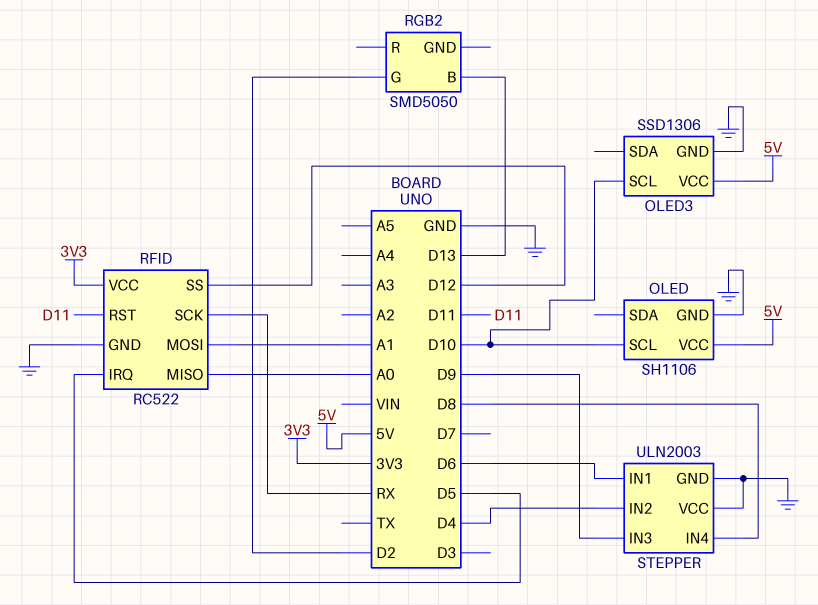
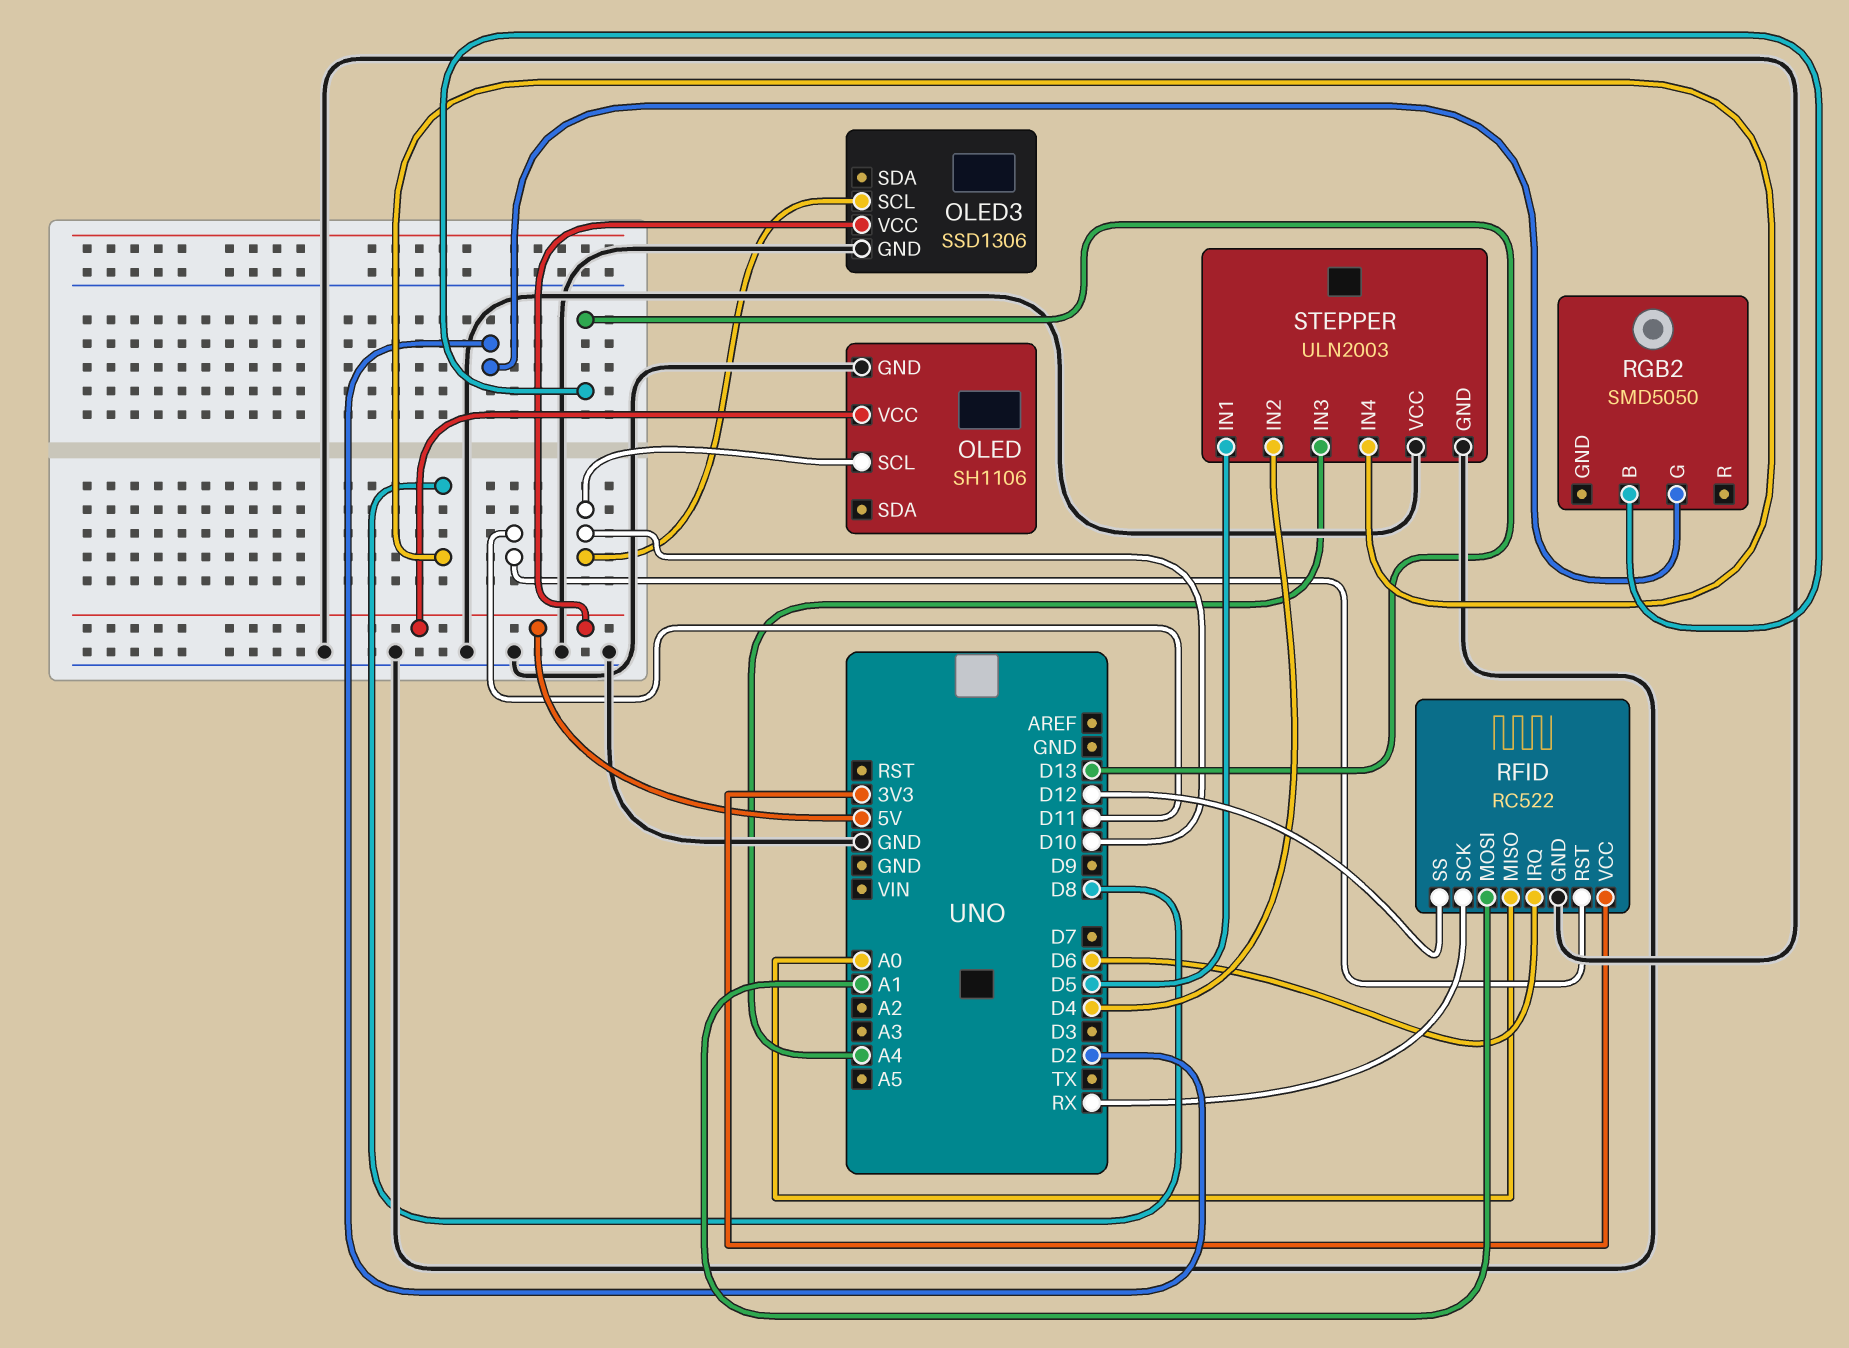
RFID pin IRQ: D5 -> D6
STEPPER pin IN1: D6 -> D5
STEPPER pin IN3: D9 -> A4

